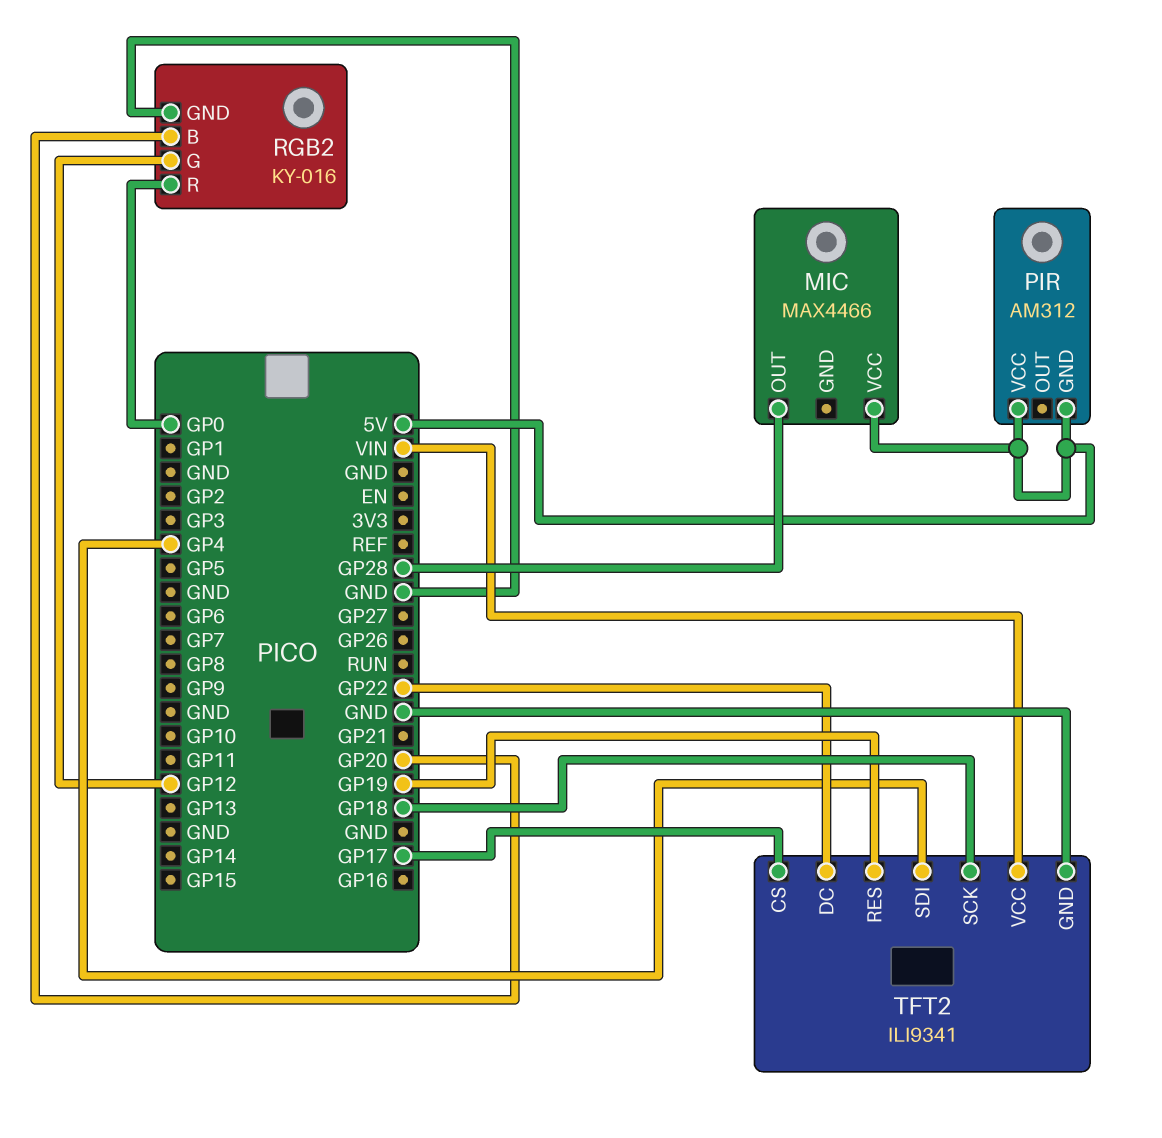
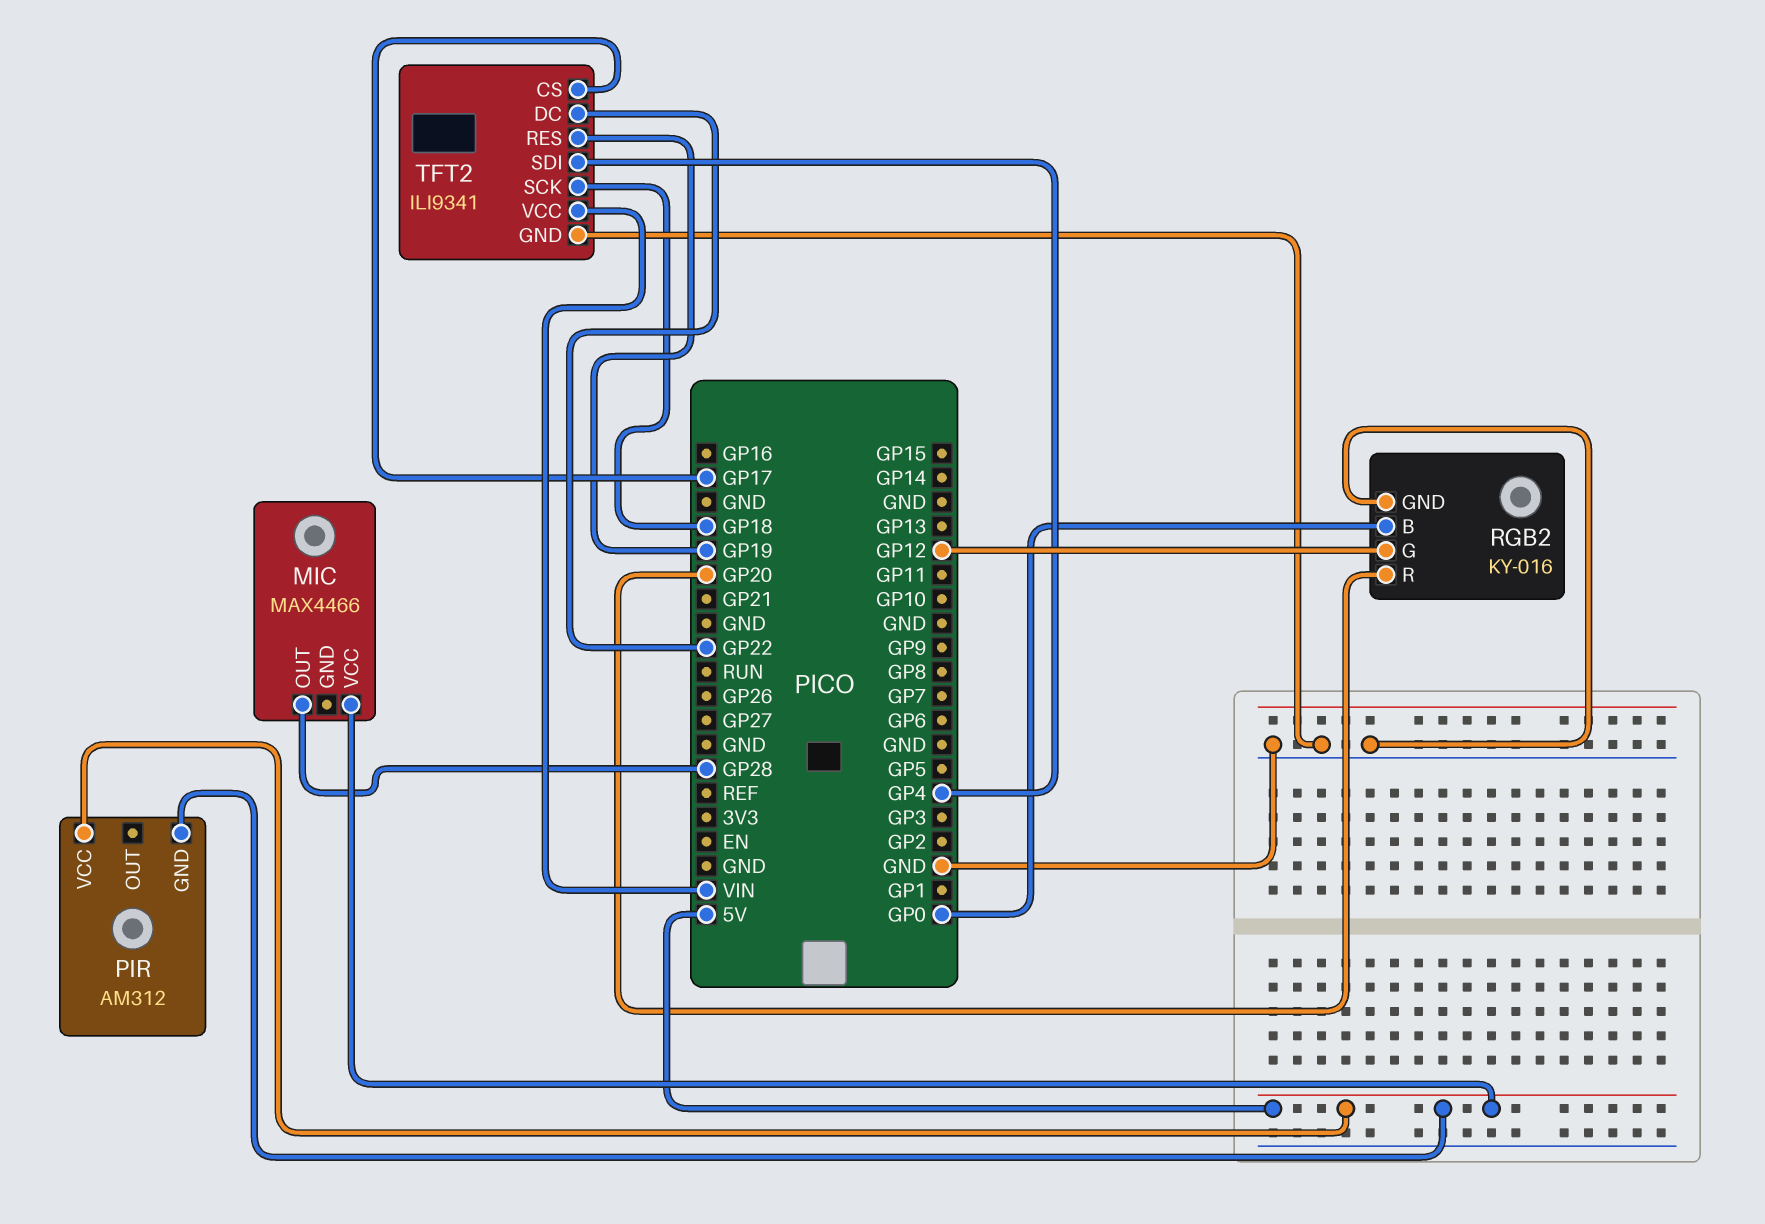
RGB2 pin B: GP20 -> GP0
RGB2 pin R: GP0 -> GP20

